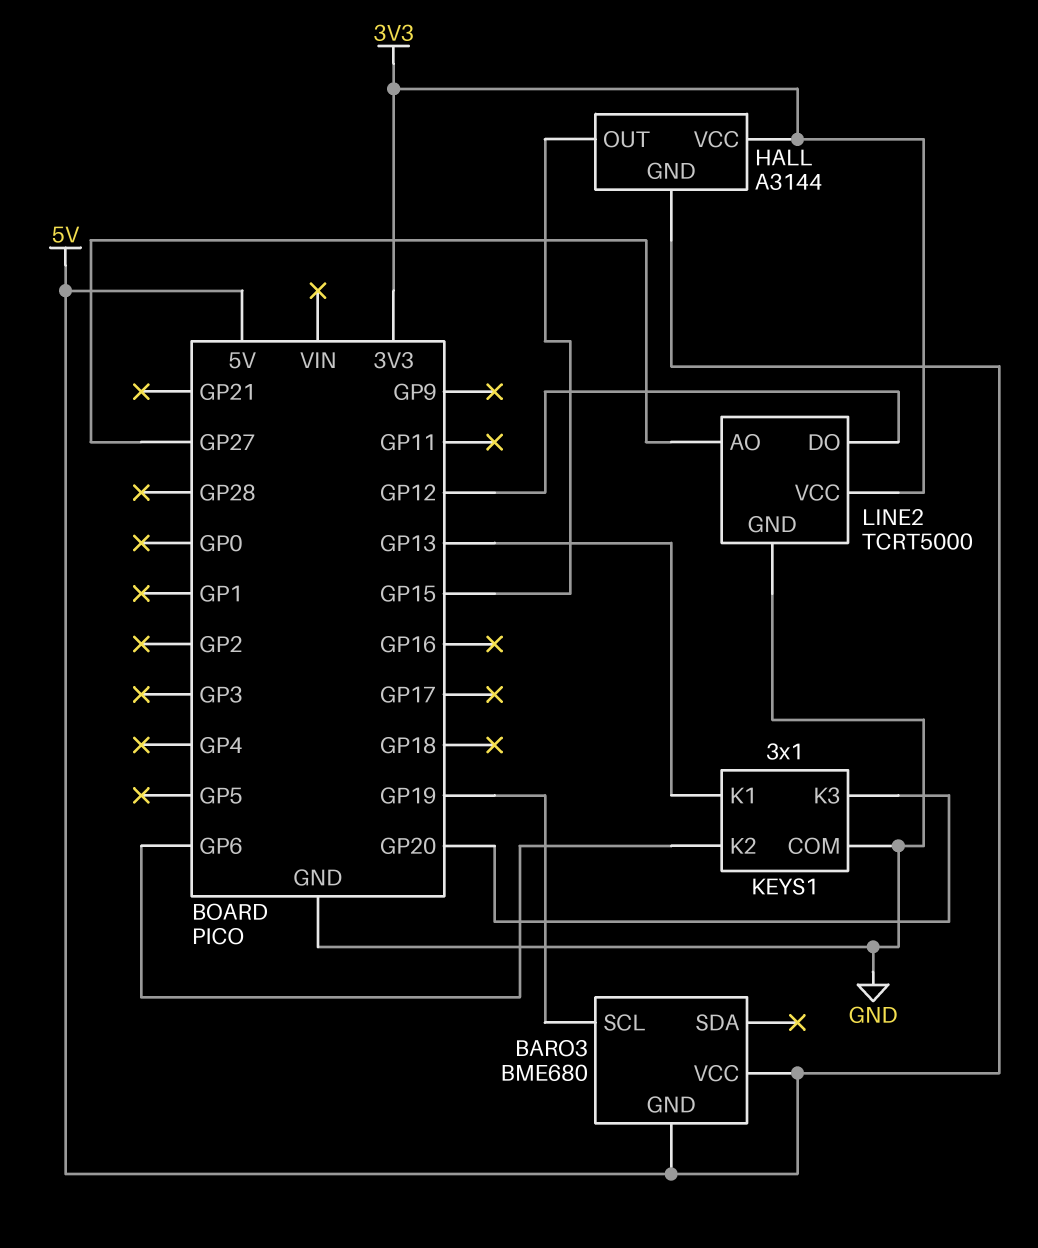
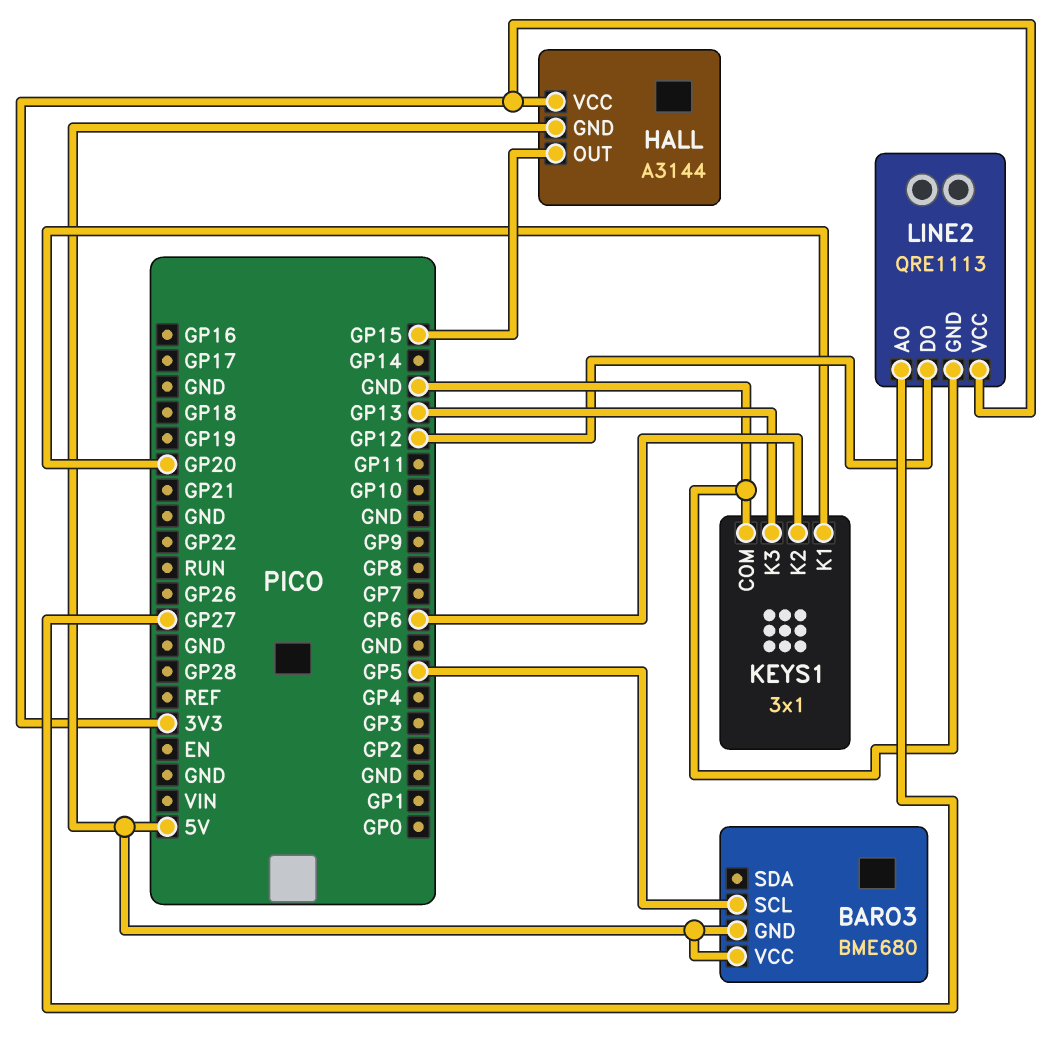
BARO3 pin SCL: GP19 -> GP5
KEYS1 pin K1: GP13 -> GP20
KEYS1 pin K3: GP20 -> GP13
LINE2: TCRT5000 -> QRE1113

